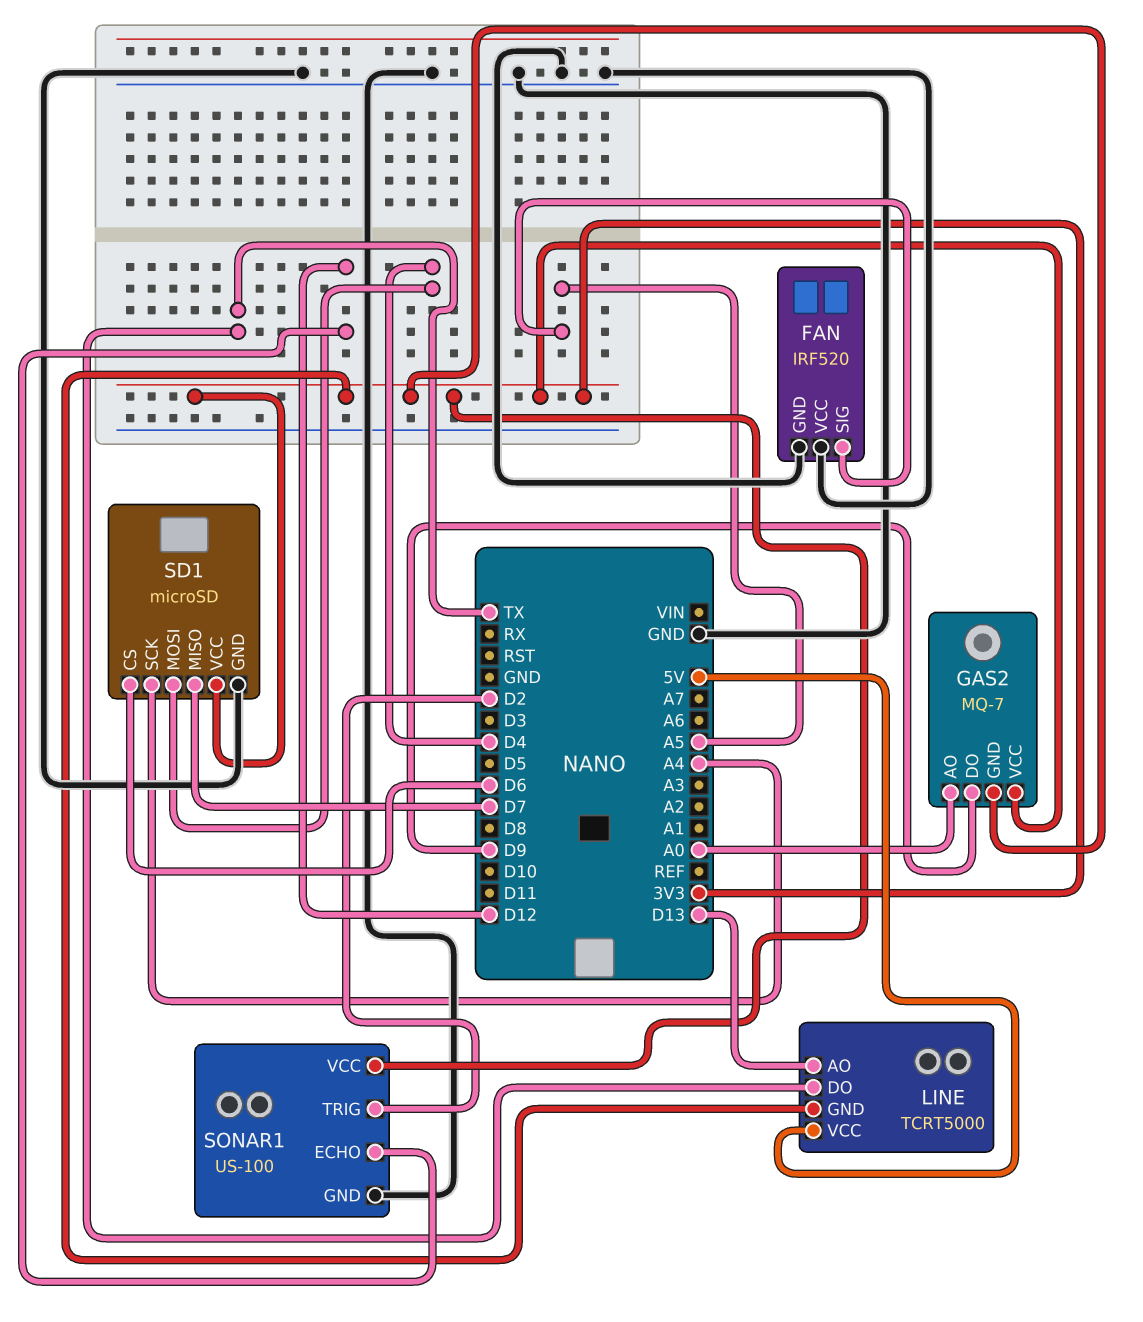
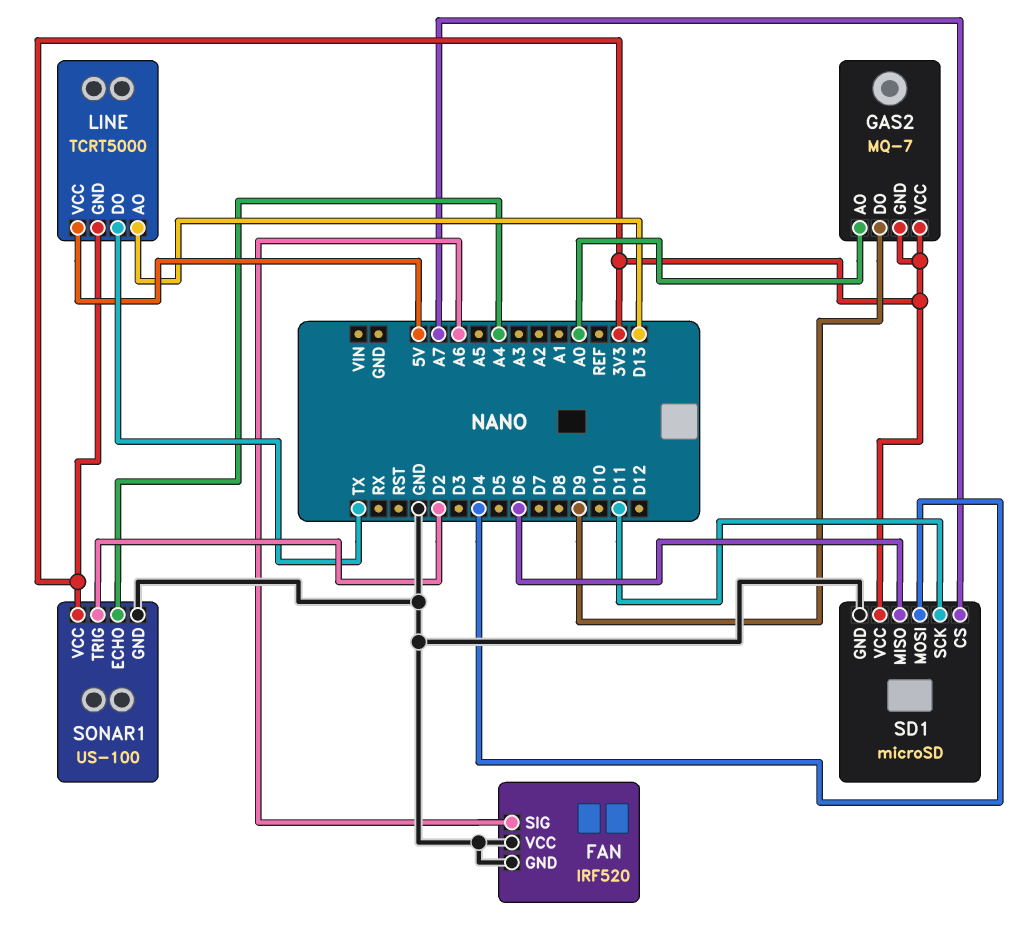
FAN pin SIG: A5 -> A6
SD1 pin CS: D6 -> A7
SD1 pin MISO: D7 -> D6
SD1 pin SCK: A4 -> D11
SONAR1 pin ECHO: D12 -> A4

